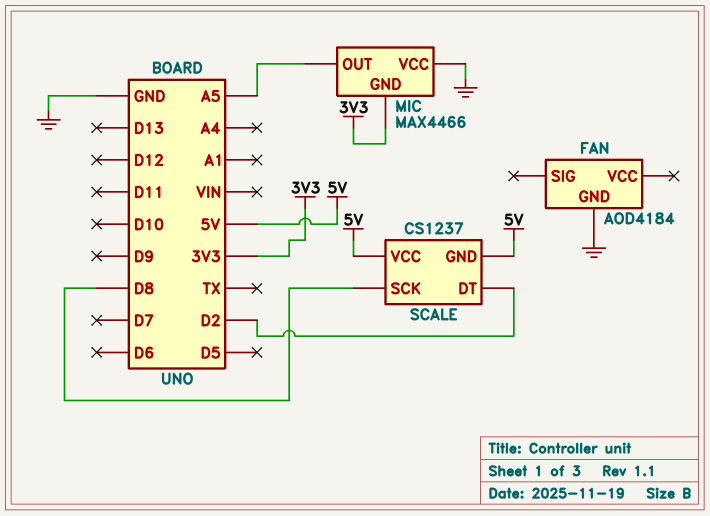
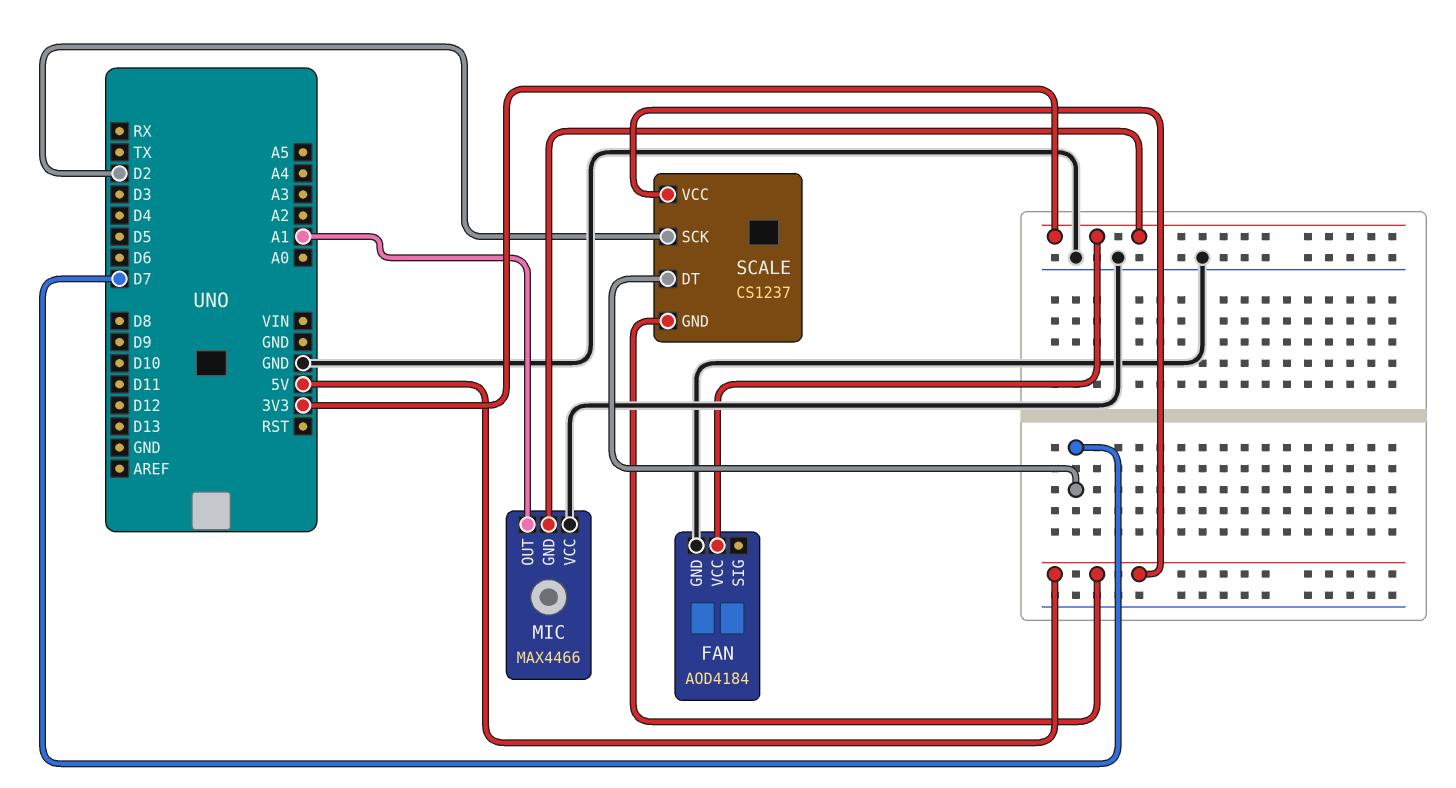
FAN pin VCC: none -> 3V3
MIC pin OUT: A5 -> A1
SCALE pin DT: D2 -> D7
SCALE pin SCK: D8 -> D2

